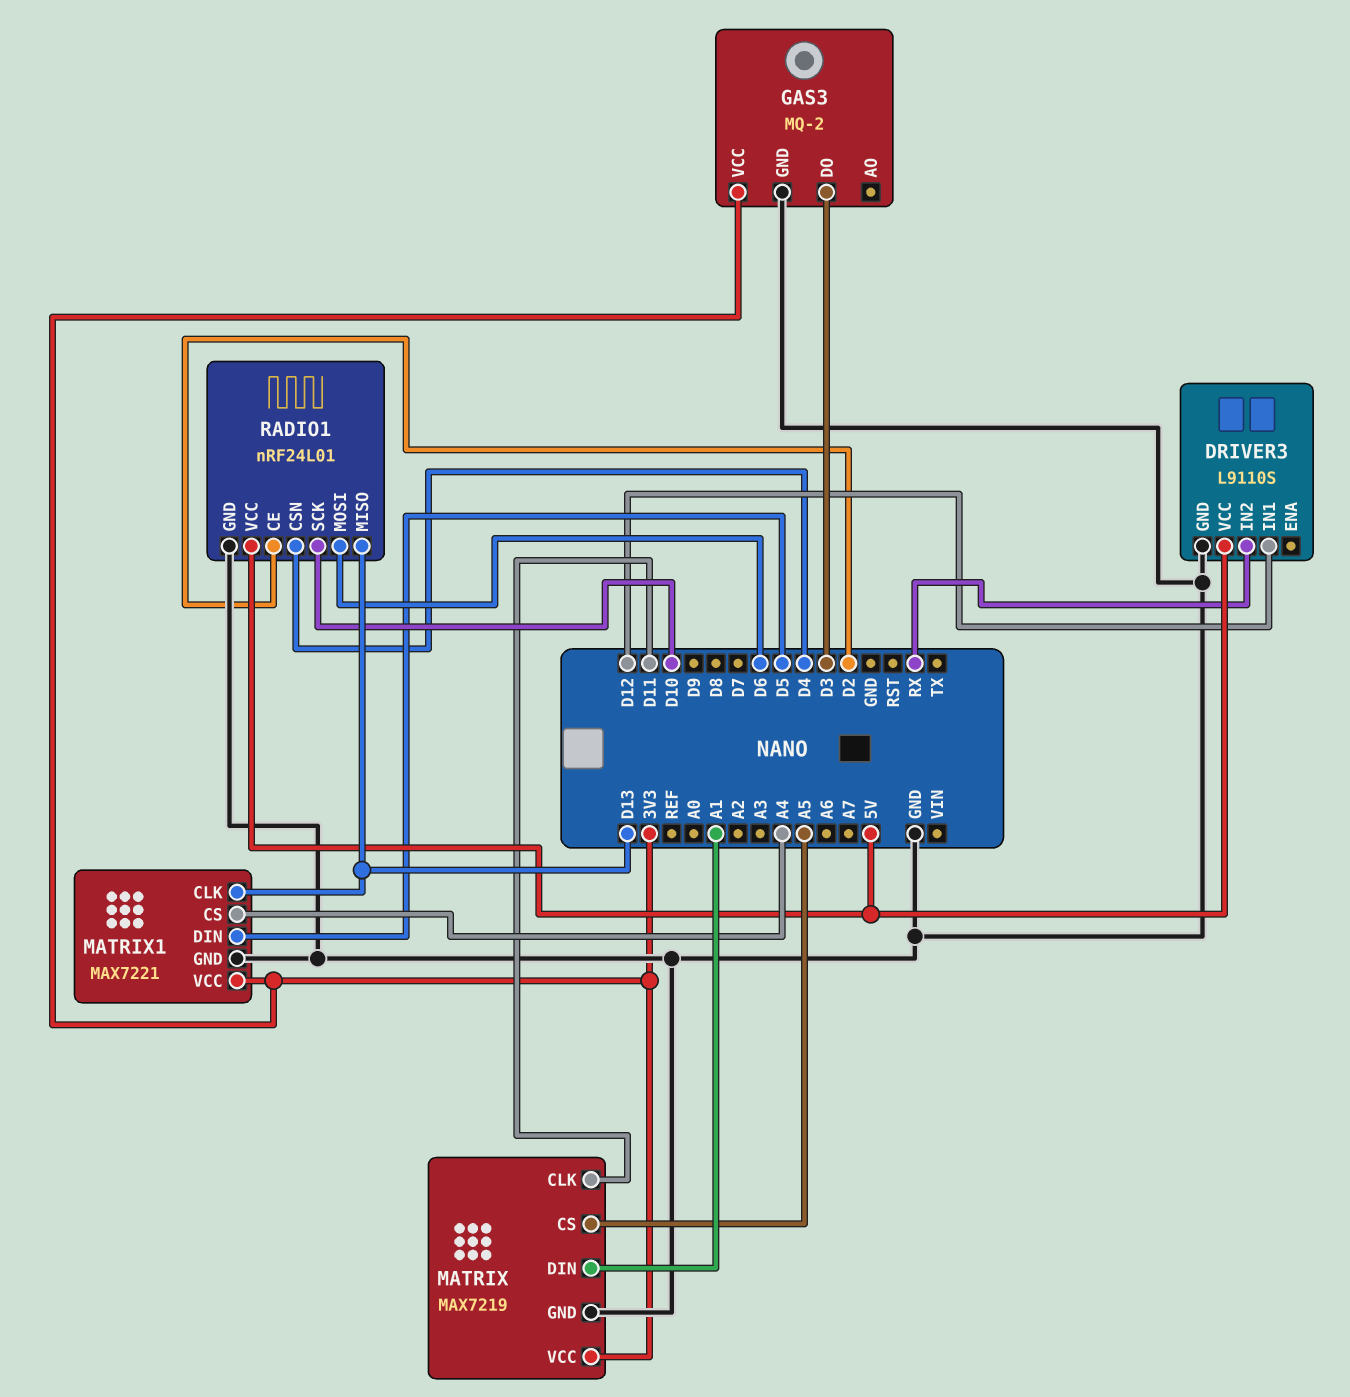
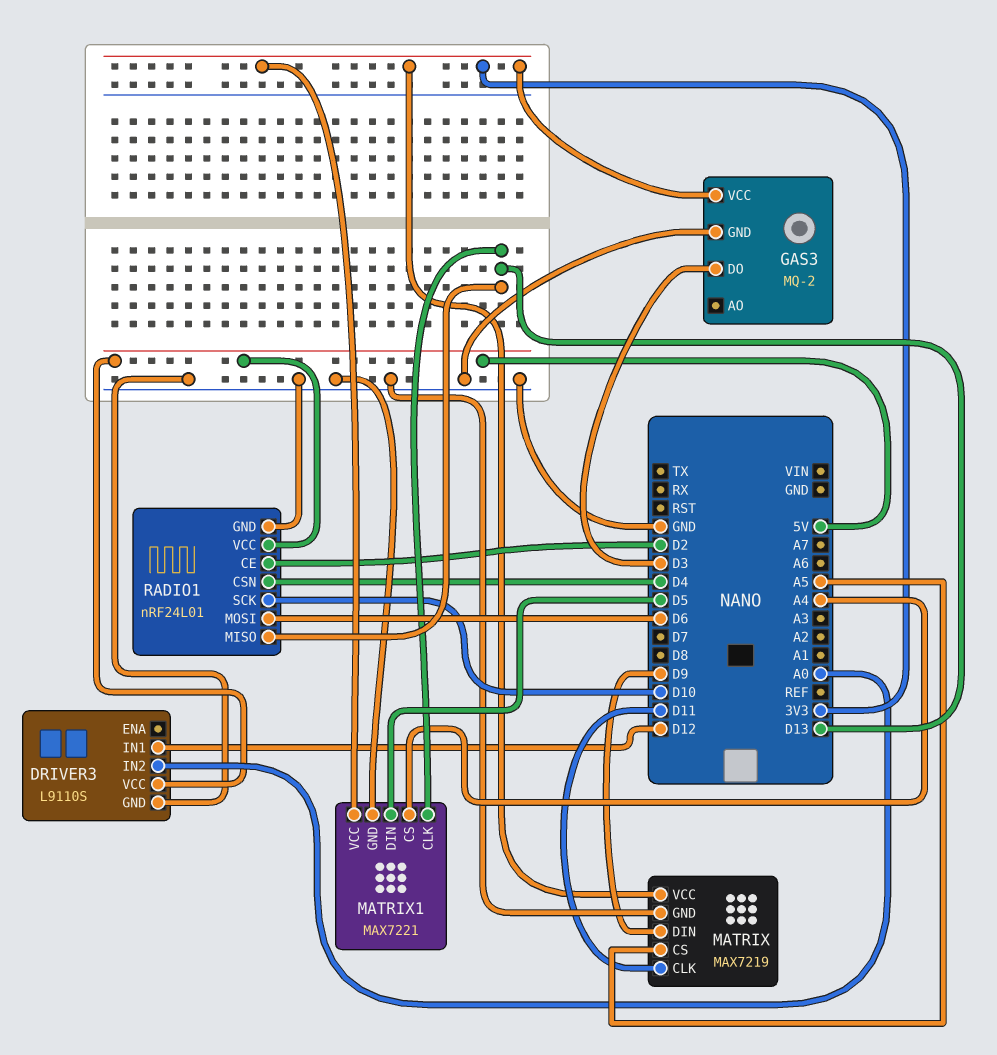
DRIVER3 pin IN2: RX -> A0
MATRIX pin DIN: A1 -> D9

